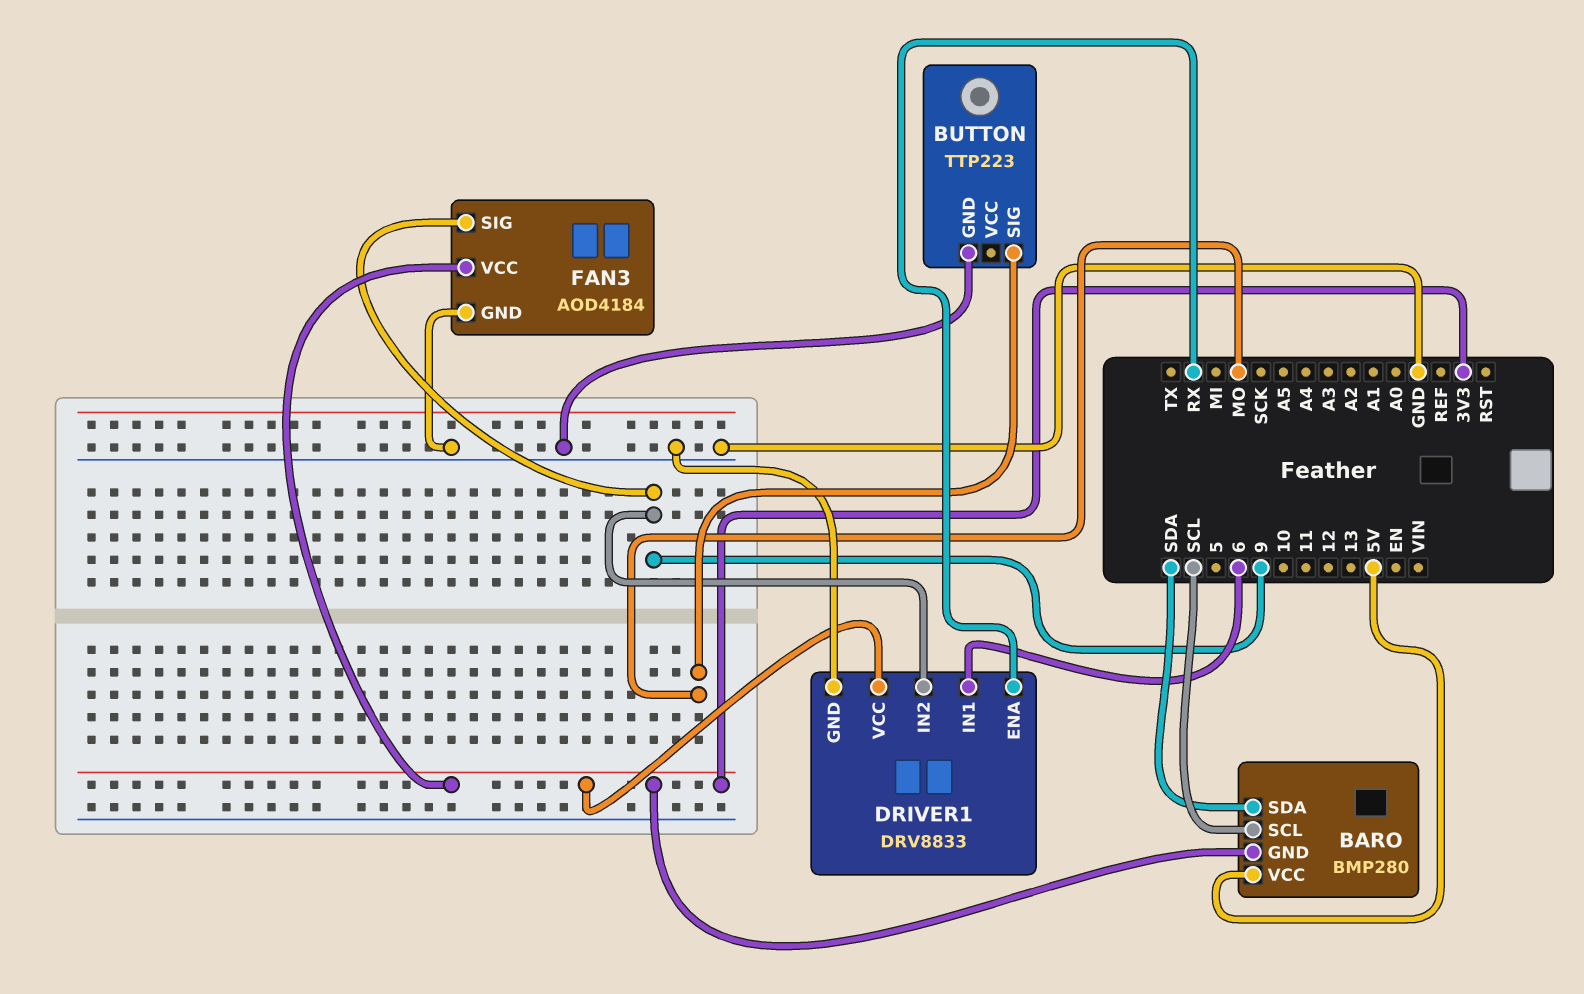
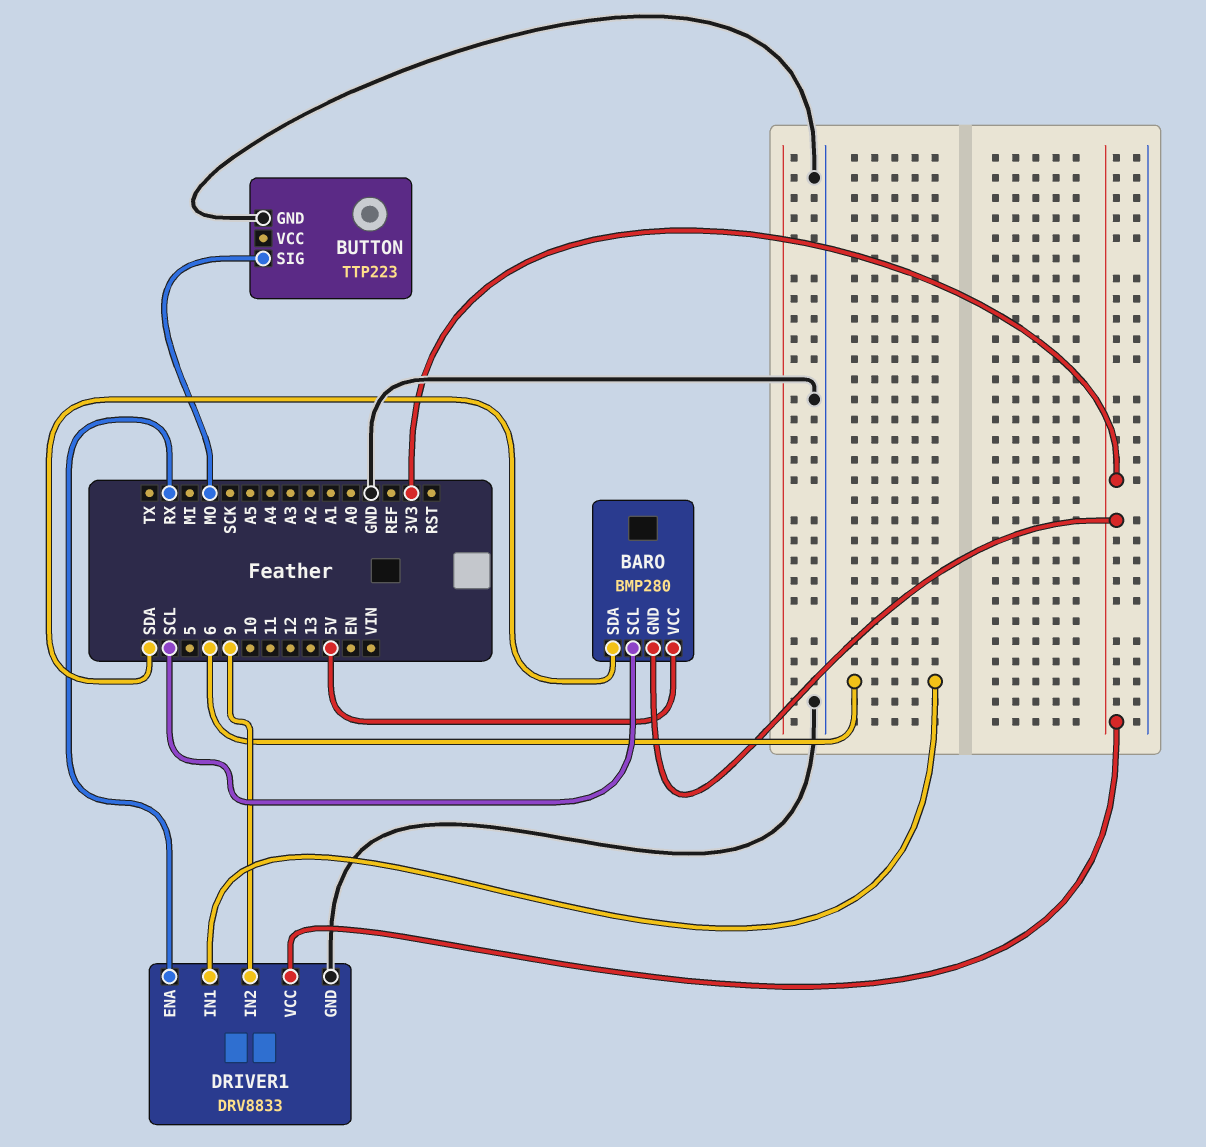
FAN3: AOD4184 -> none
FAN3 pin GND: GND -> none
FAN3 pin SIG: 9 -> none
FAN3 pin VCC: 3V3 -> none

